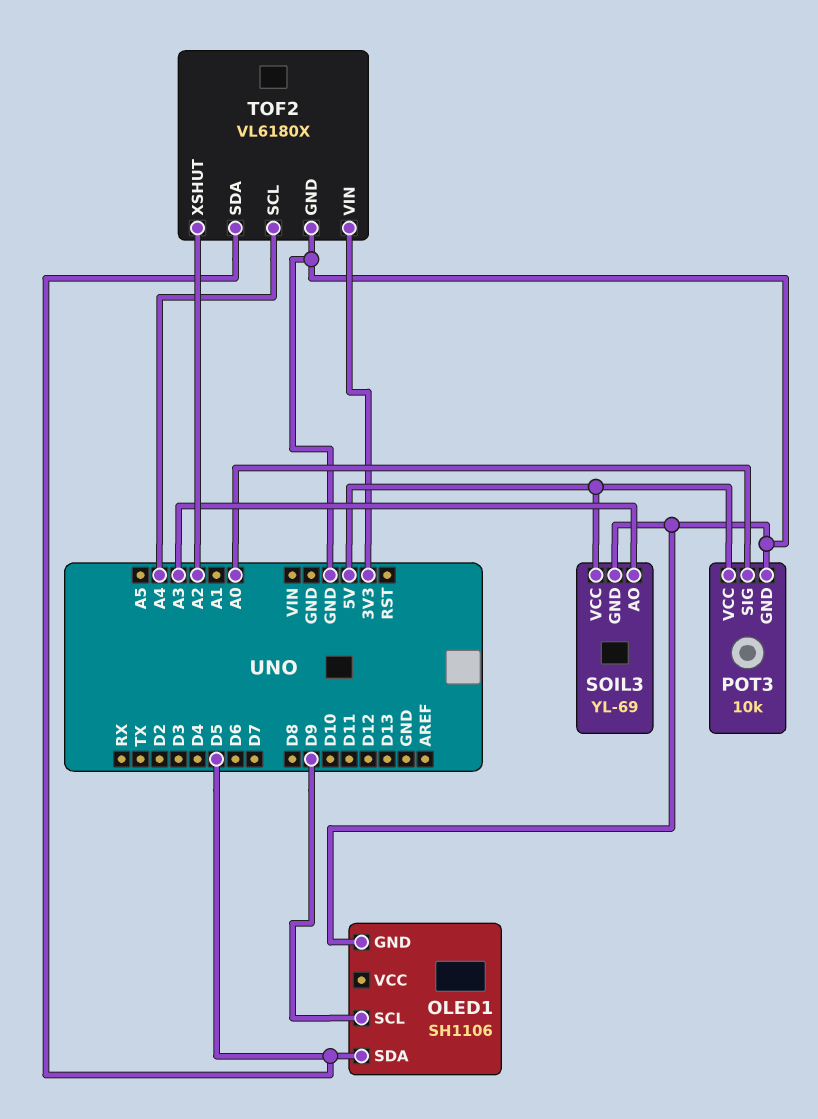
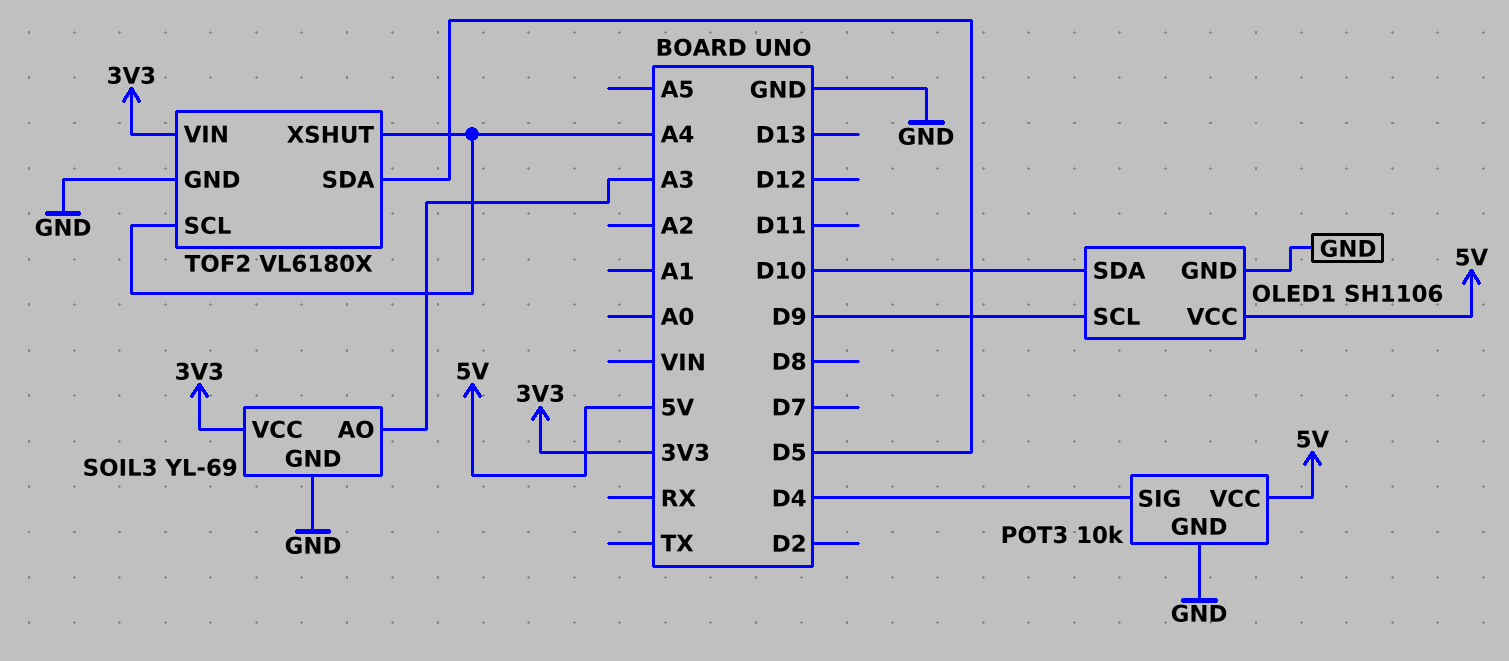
OLED1 pin SDA: D5 -> D10
OLED1 pin VCC: none -> 5V
POT3 pin SIG: A0 -> D4
SOIL3 pin VCC: 5V -> 3V3
TOF2 pin XSHUT: A2 -> A4

